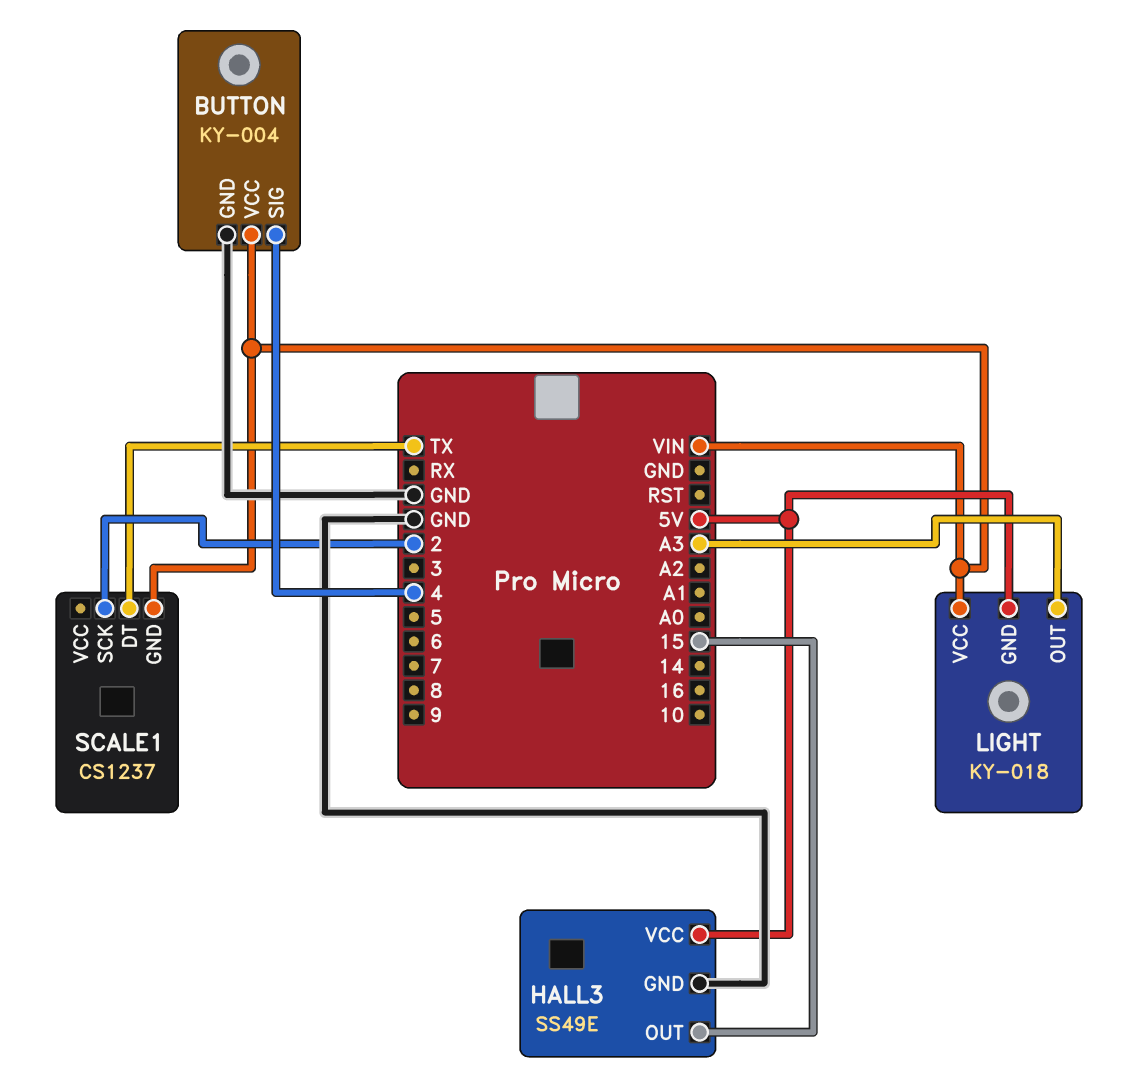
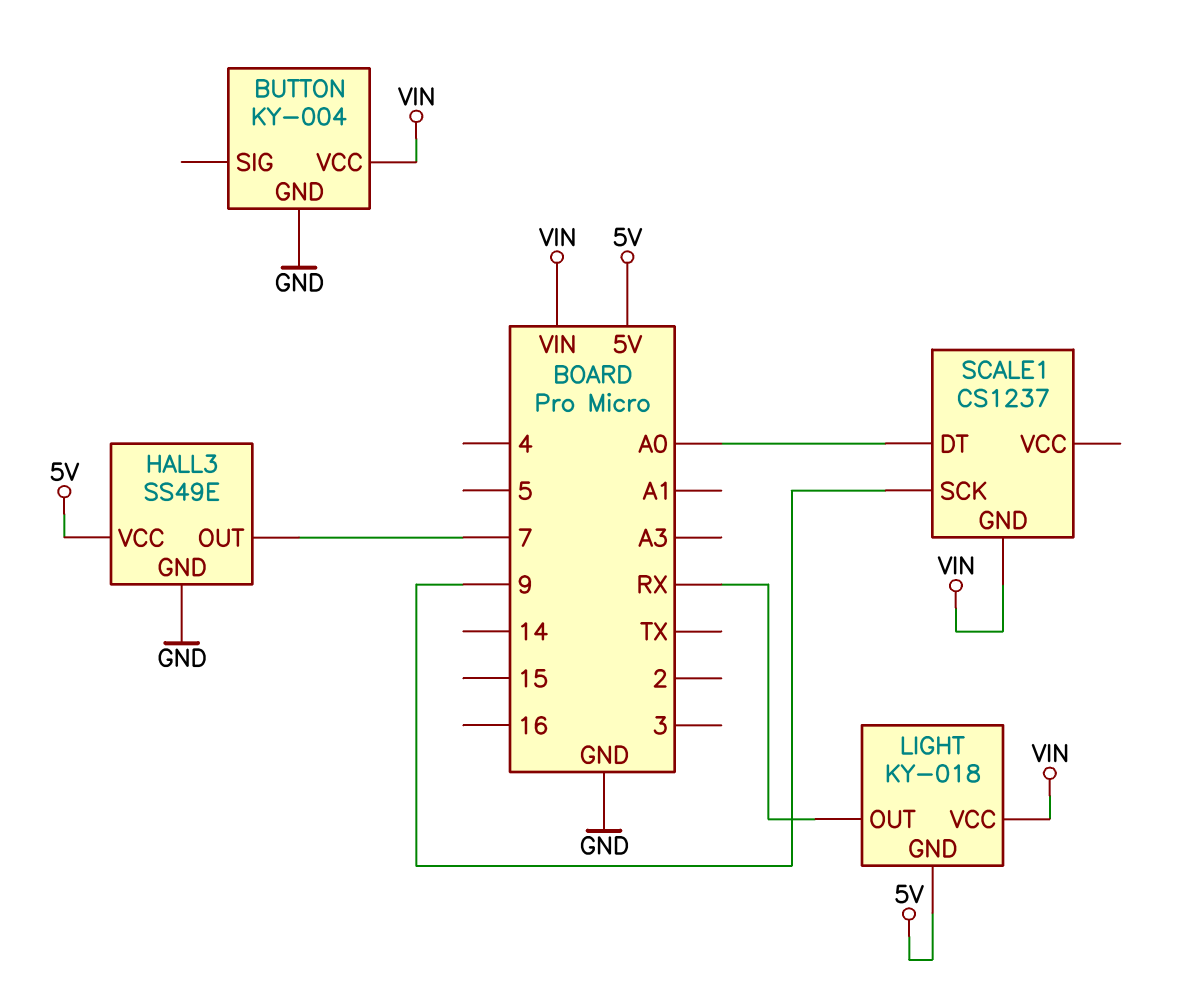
BUTTON pin SIG: 4 -> none
HALL3 pin OUT: 15 -> 7
LIGHT pin OUT: A3 -> RX
SCALE1 pin DT: TX -> A0
SCALE1 pin SCK: 2 -> 9

